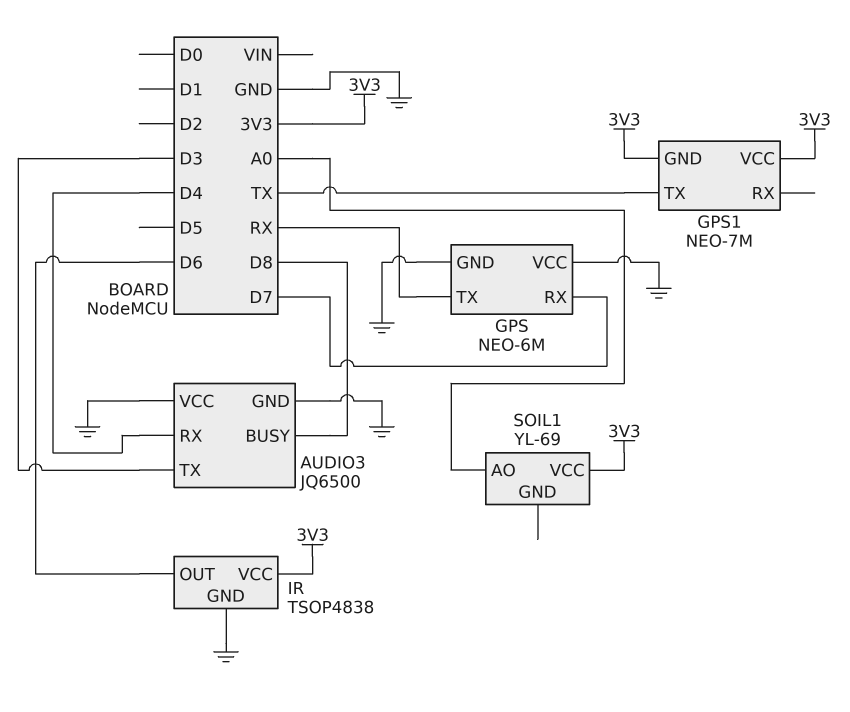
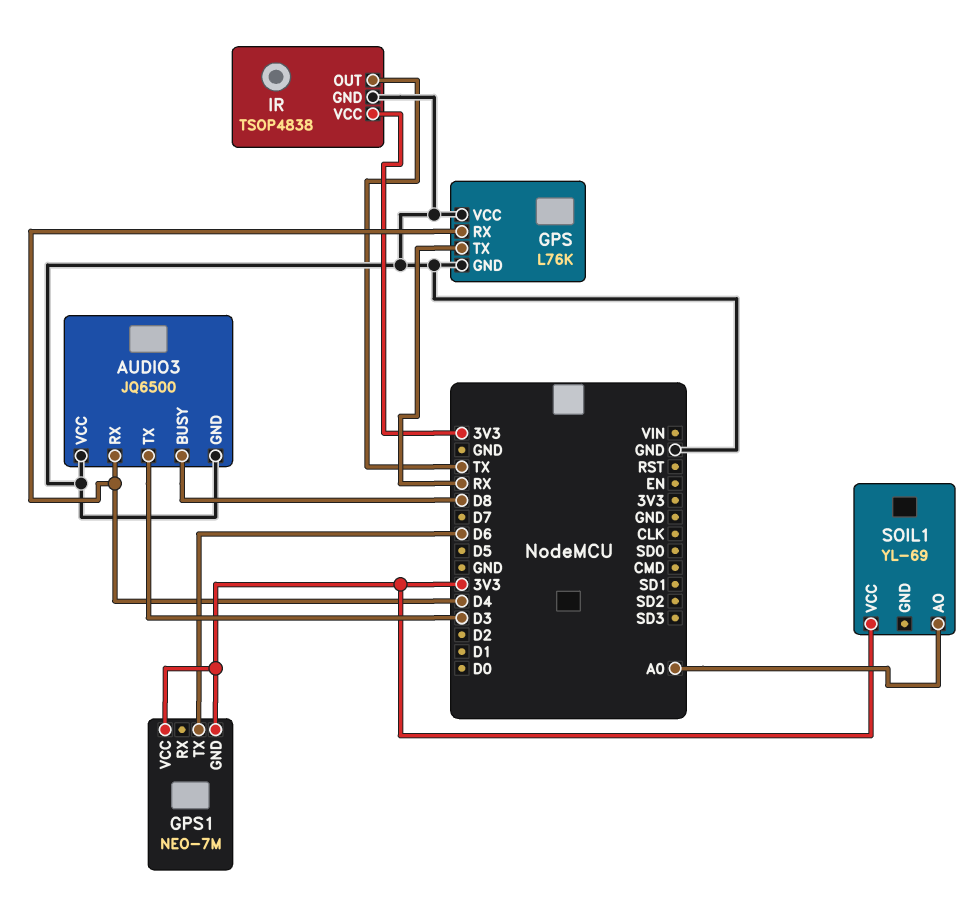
GPS: NEO-6M -> L76K
GPS pin RX: D7 -> D4
GPS1 pin TX: TX -> D6
IR pin OUT: D6 -> TX

